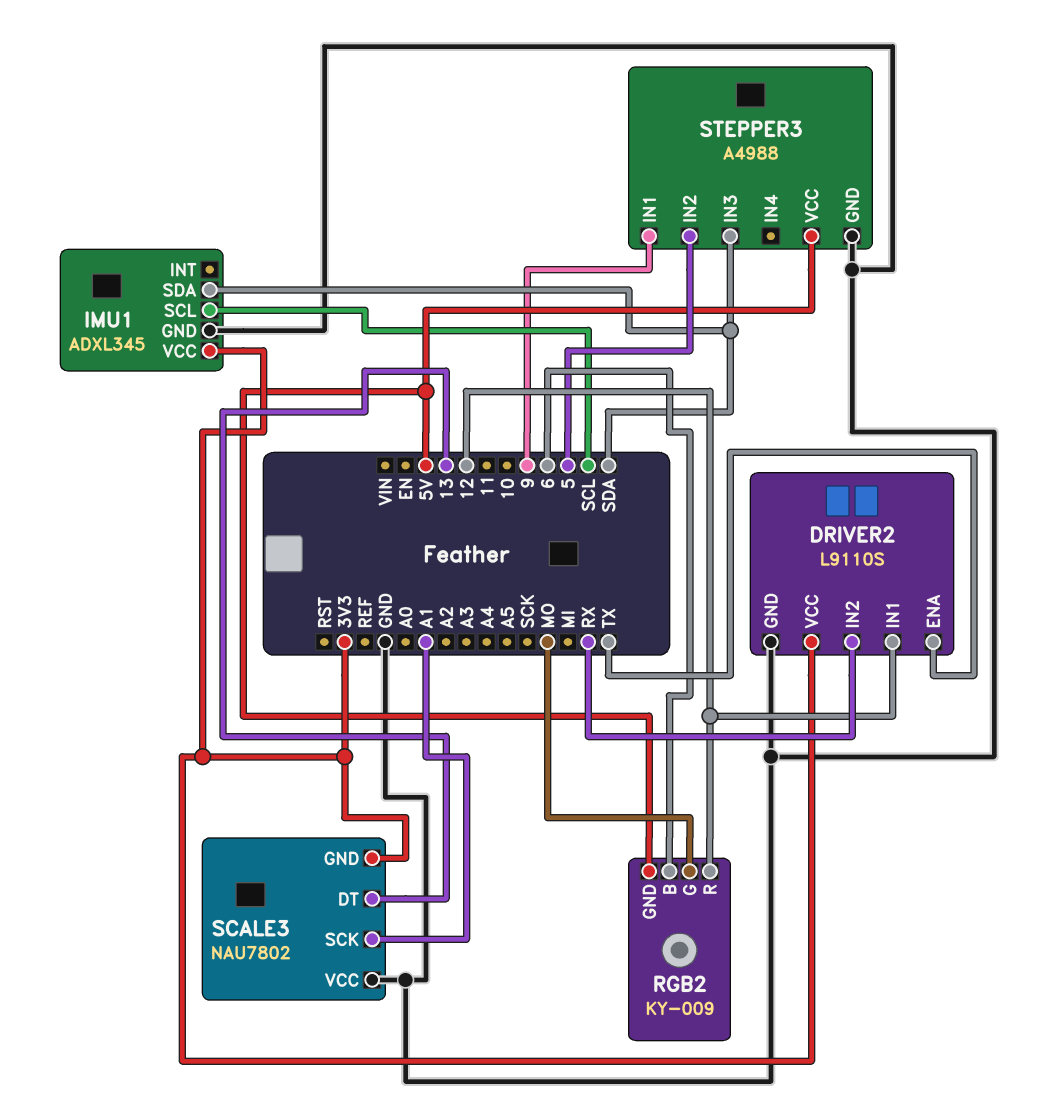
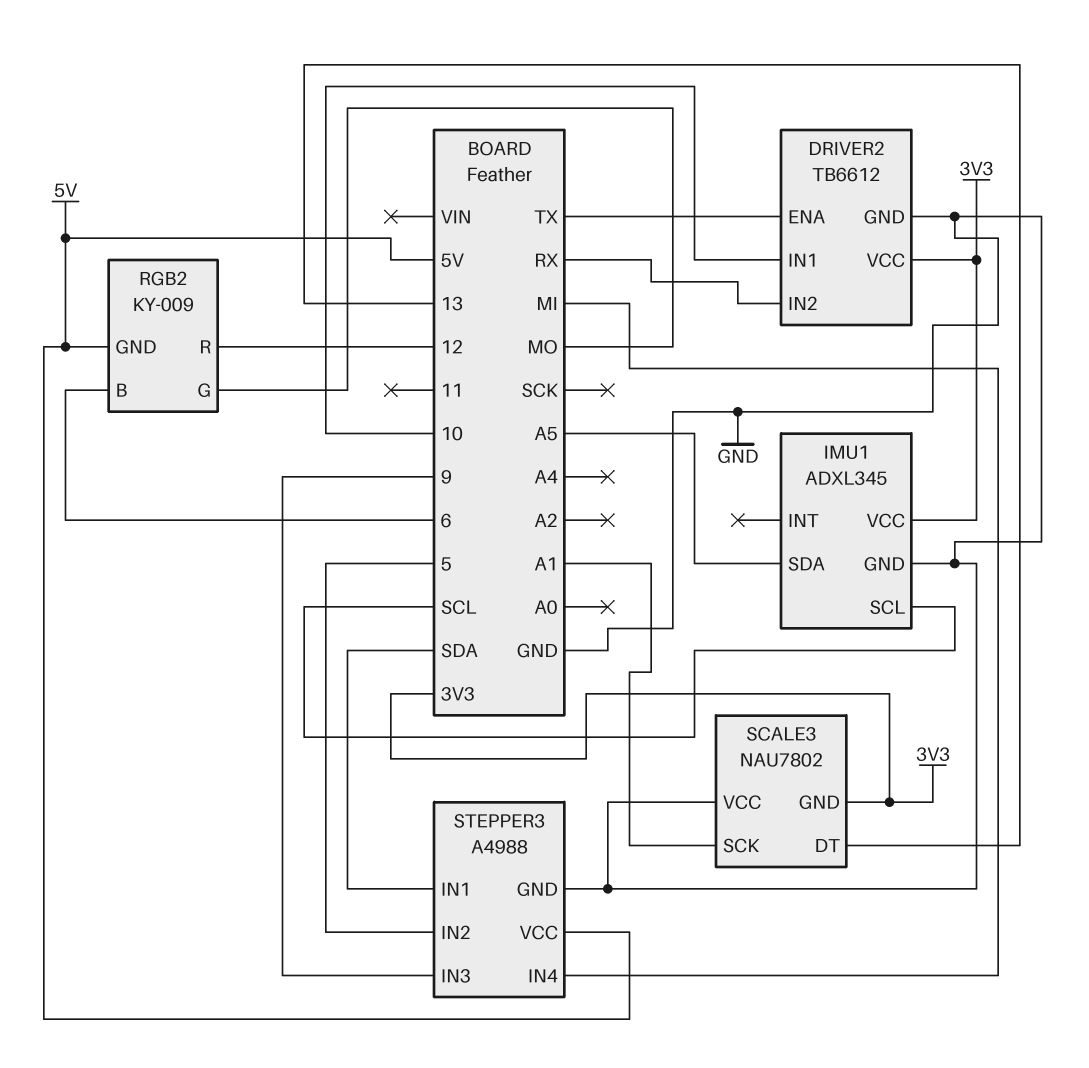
DRIVER2: L9110S -> TB6612
DRIVER2 pin IN1: 12 -> 10
IMU1 pin SDA: SDA -> A5
STEPPER3 pin IN1: 9 -> SDA
STEPPER3 pin IN3: SDA -> 9
STEPPER3 pin IN4: none -> MI

